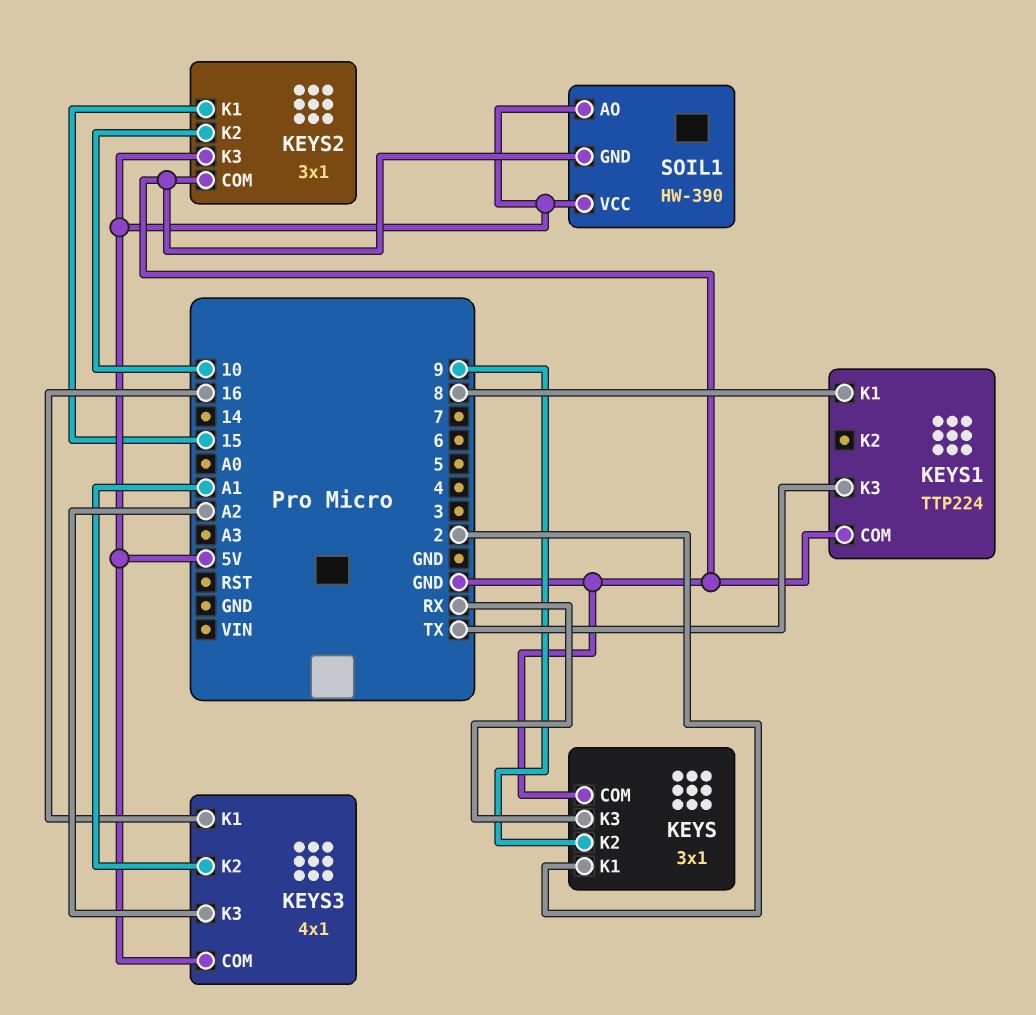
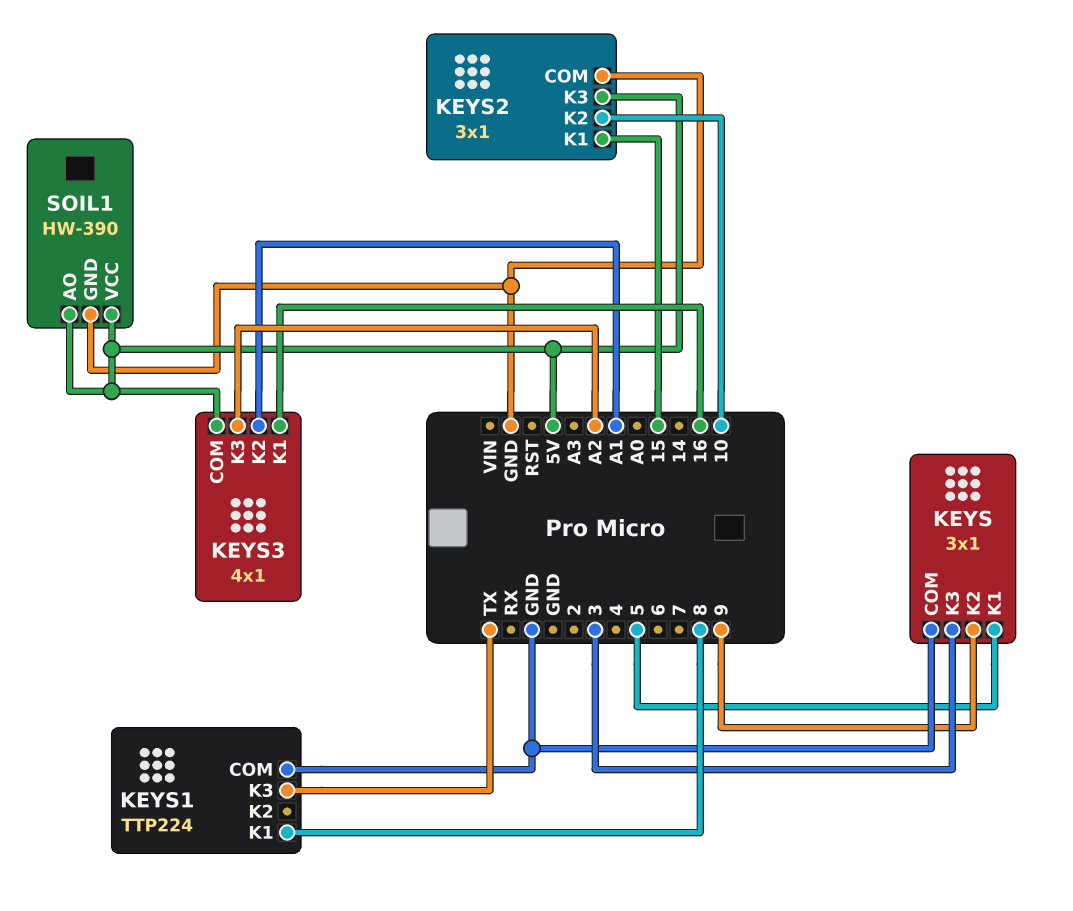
KEYS pin K1: 2 -> 5
KEYS pin K3: RX -> 3

